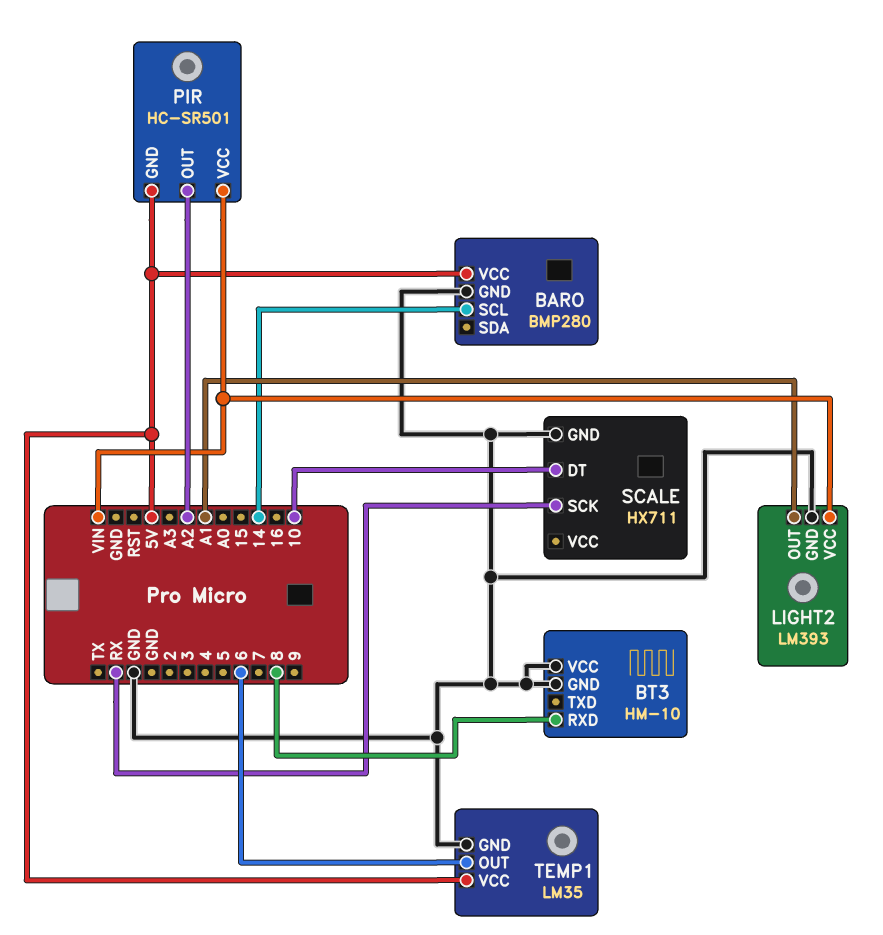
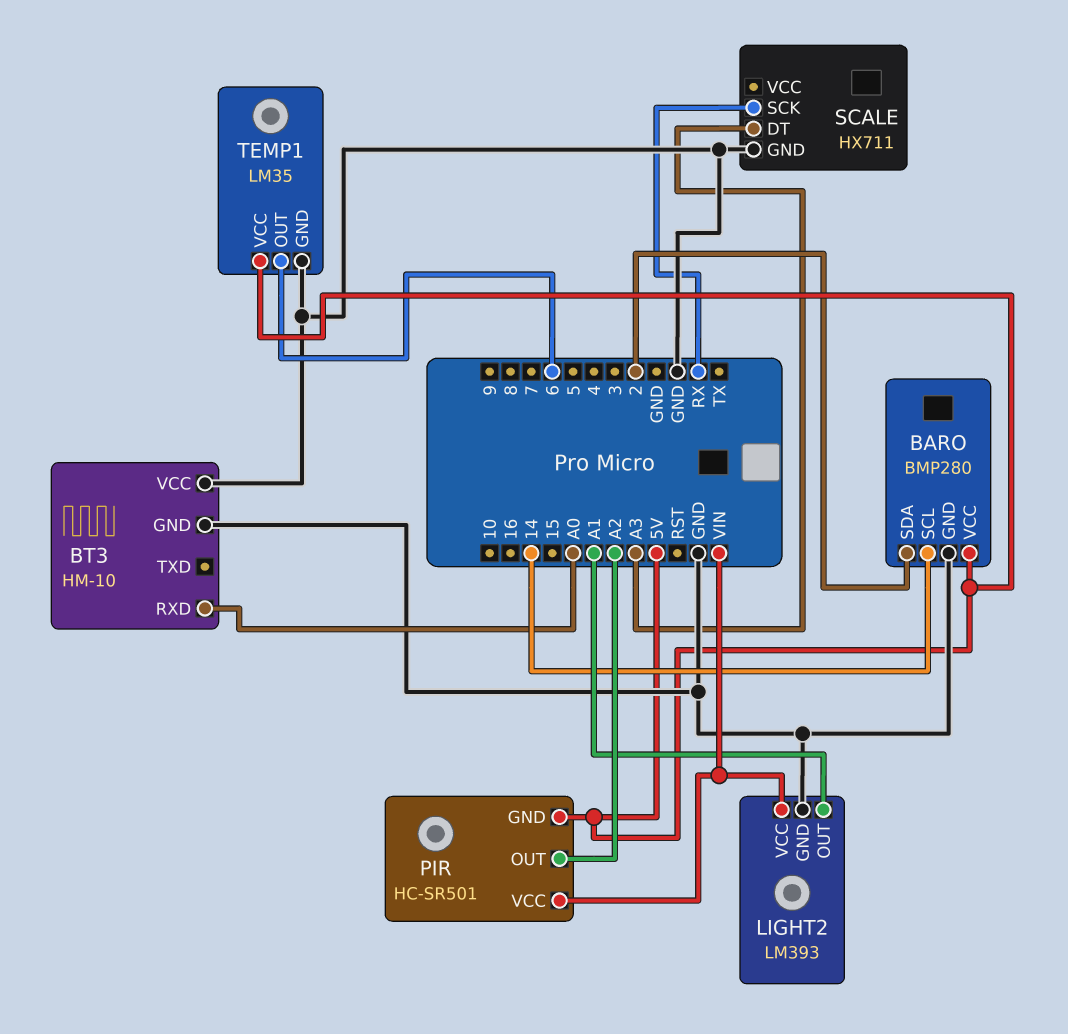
BARO pin SDA: none -> 2
BT3 pin RXD: 8 -> A0
SCALE pin DT: 10 -> A3

